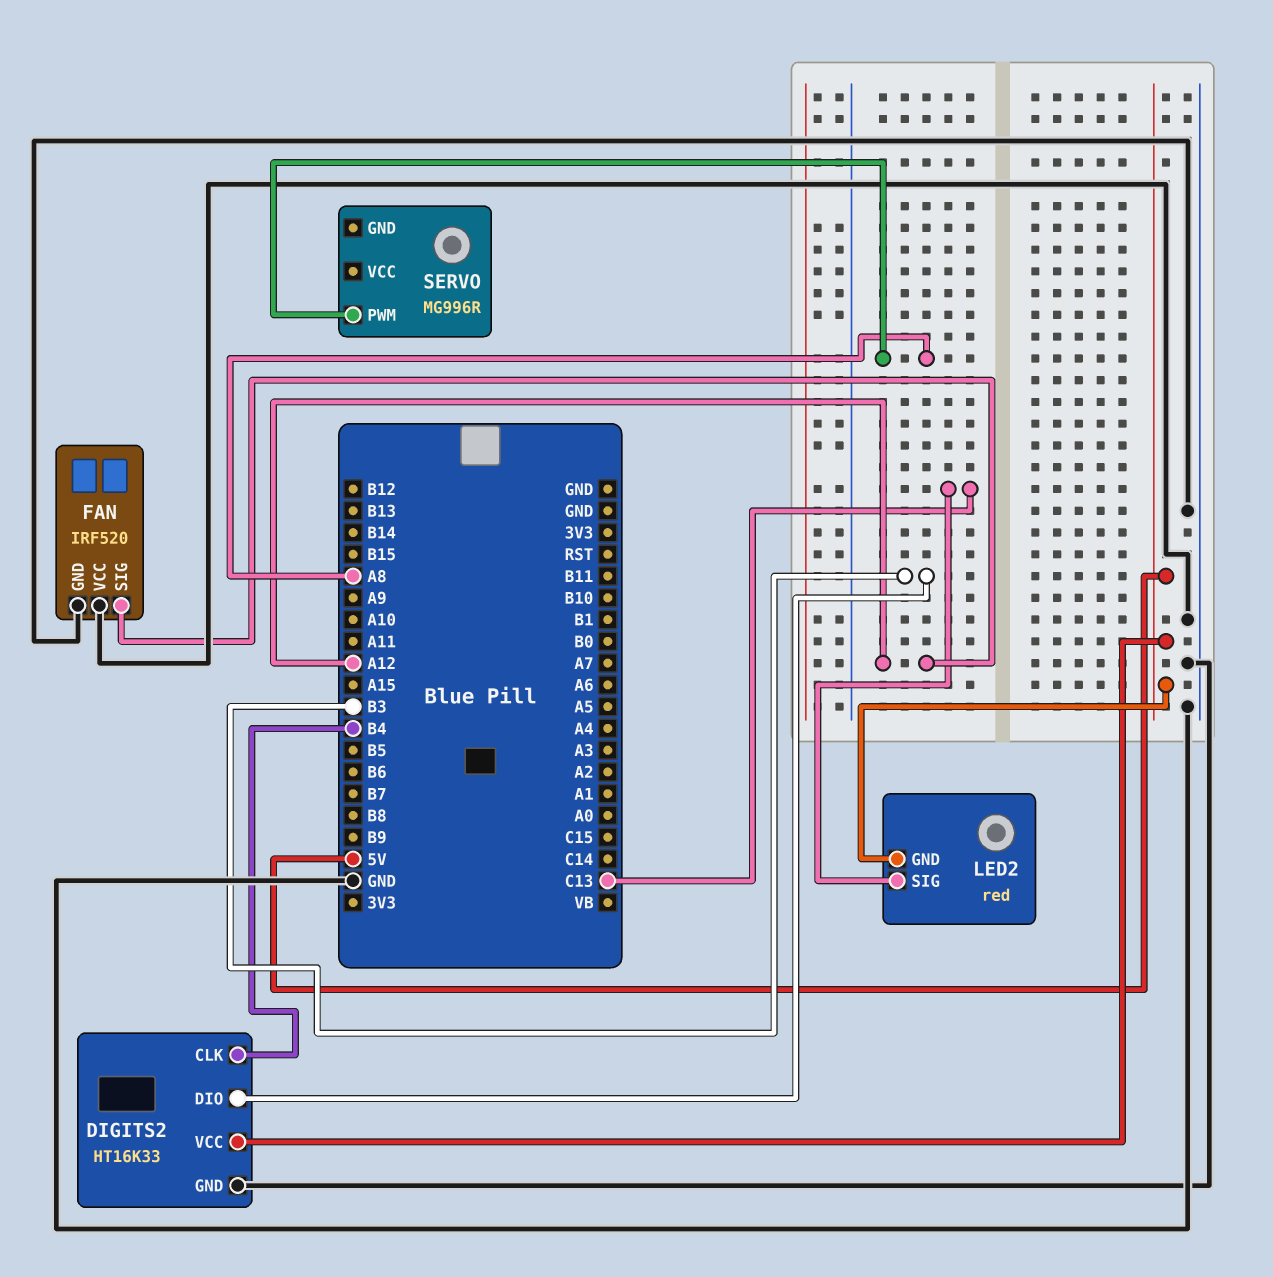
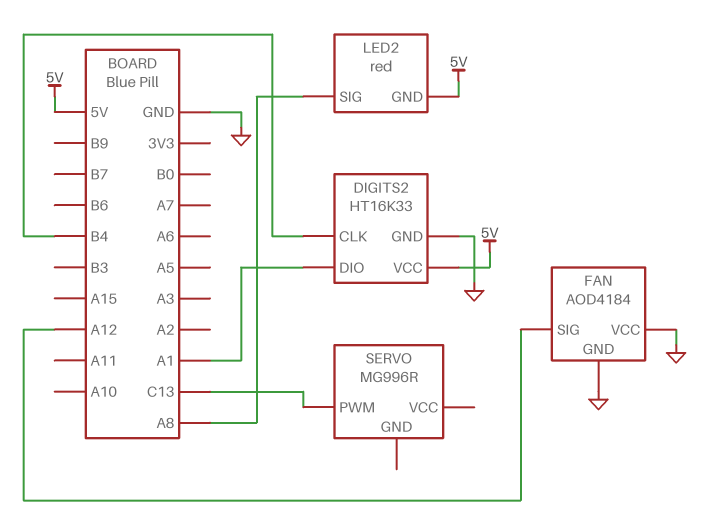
DIGITS2 pin DIO: B3 -> A1
FAN: IRF520 -> AOD4184
LED2 pin SIG: C13 -> A8
SERVO pin PWM: A8 -> C13

